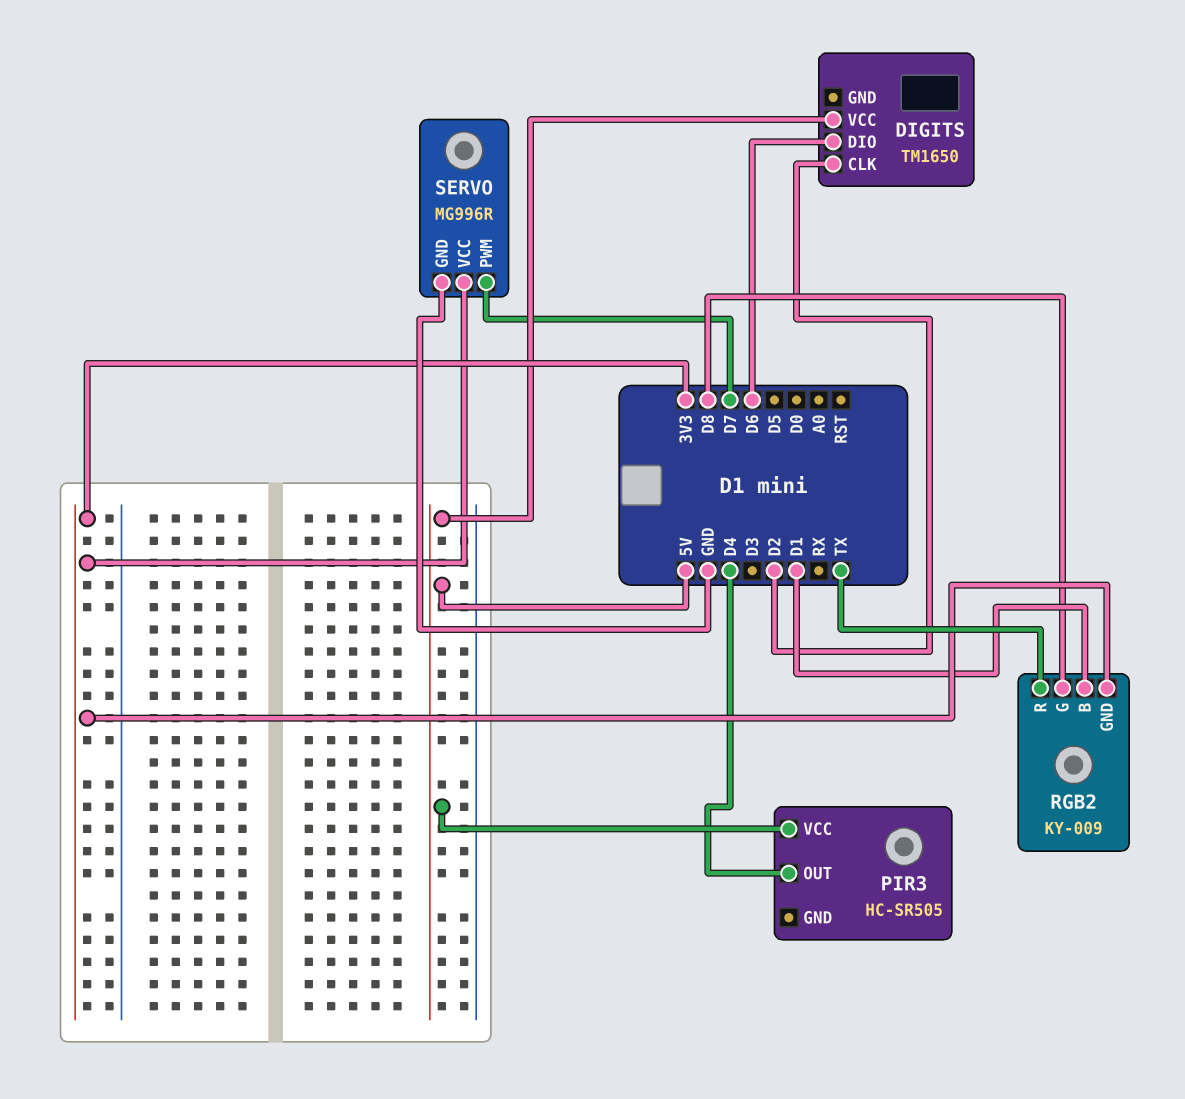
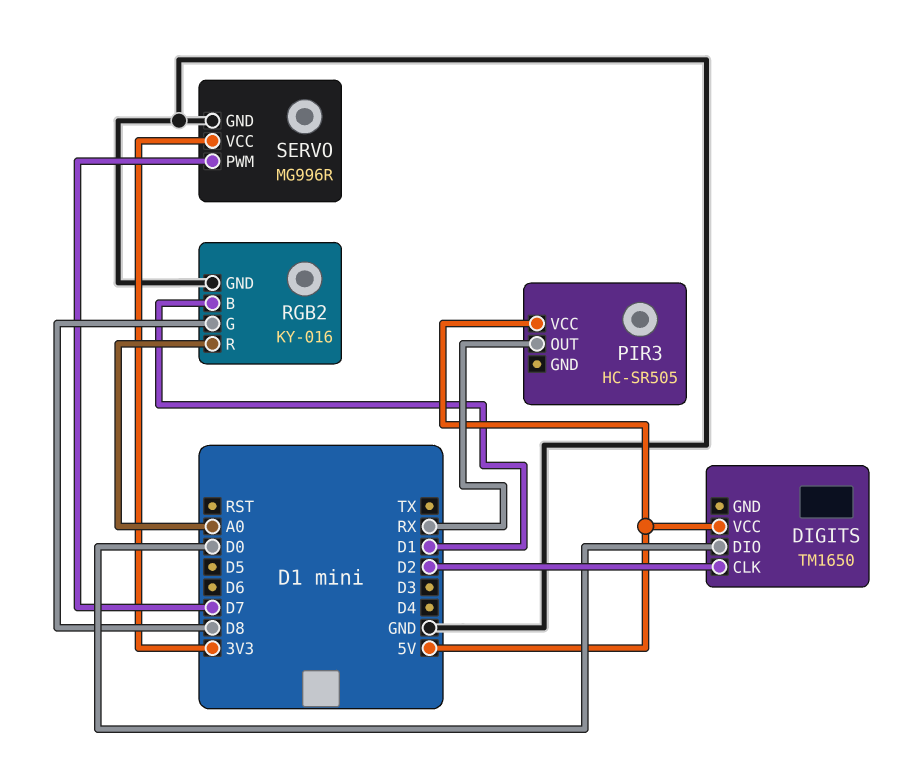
DIGITS pin DIO: D6 -> D0
PIR3 pin OUT: D4 -> RX
RGB2: KY-009 -> KY-016
RGB2 pin GND: 3V3 -> GND
RGB2 pin R: TX -> A0

